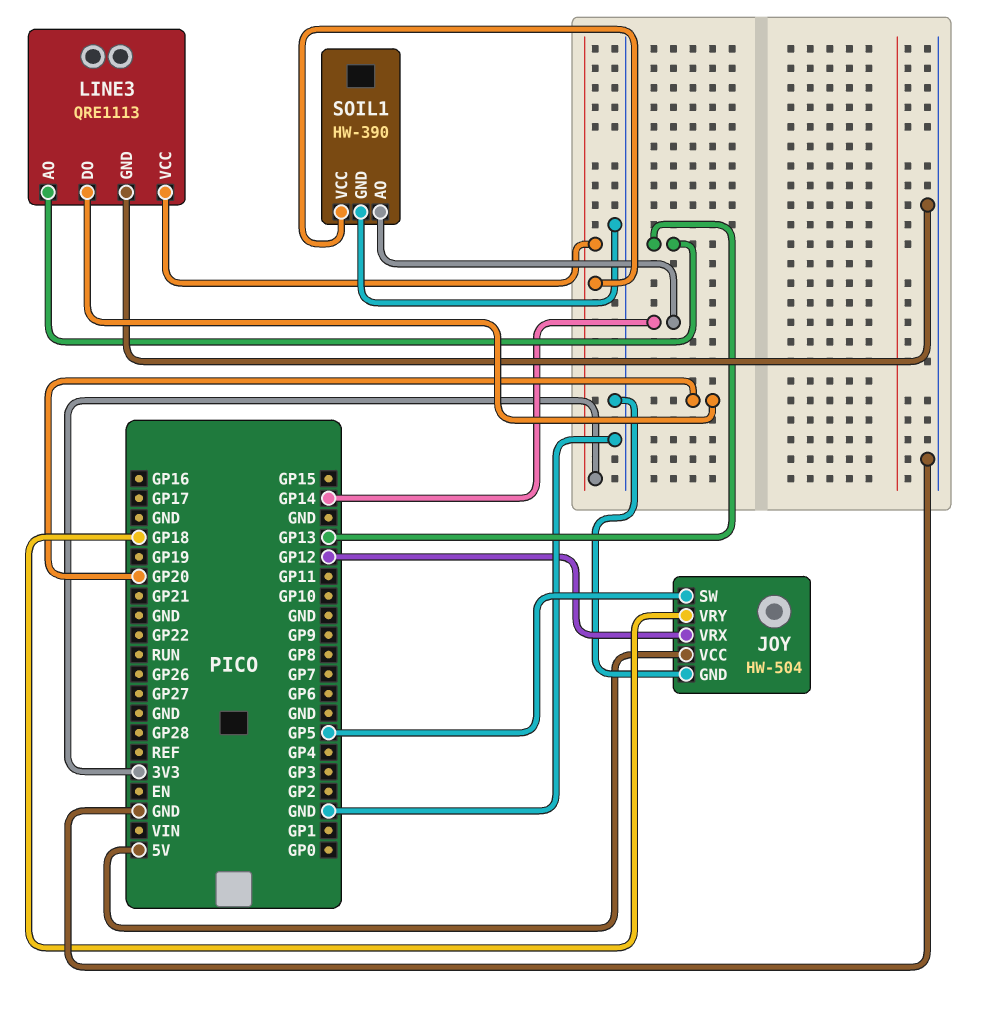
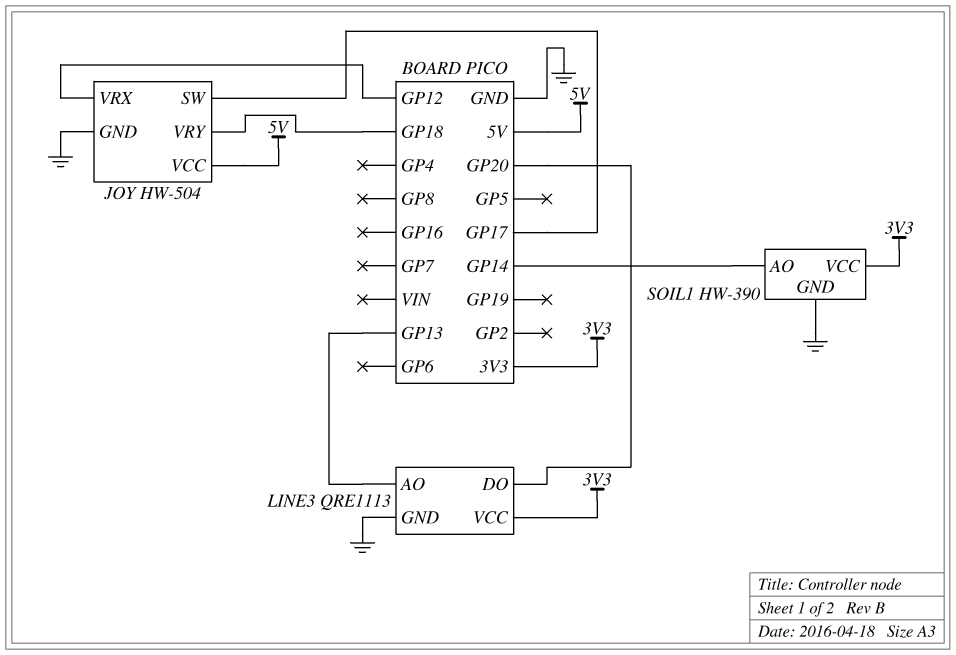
JOY pin SW: GP5 -> GP17

